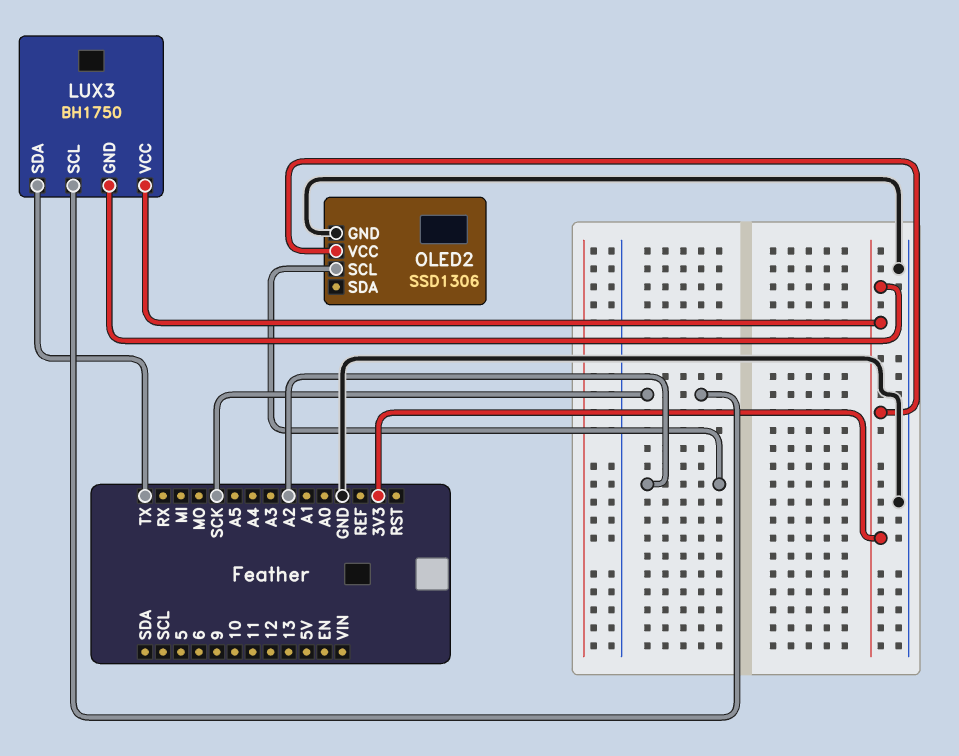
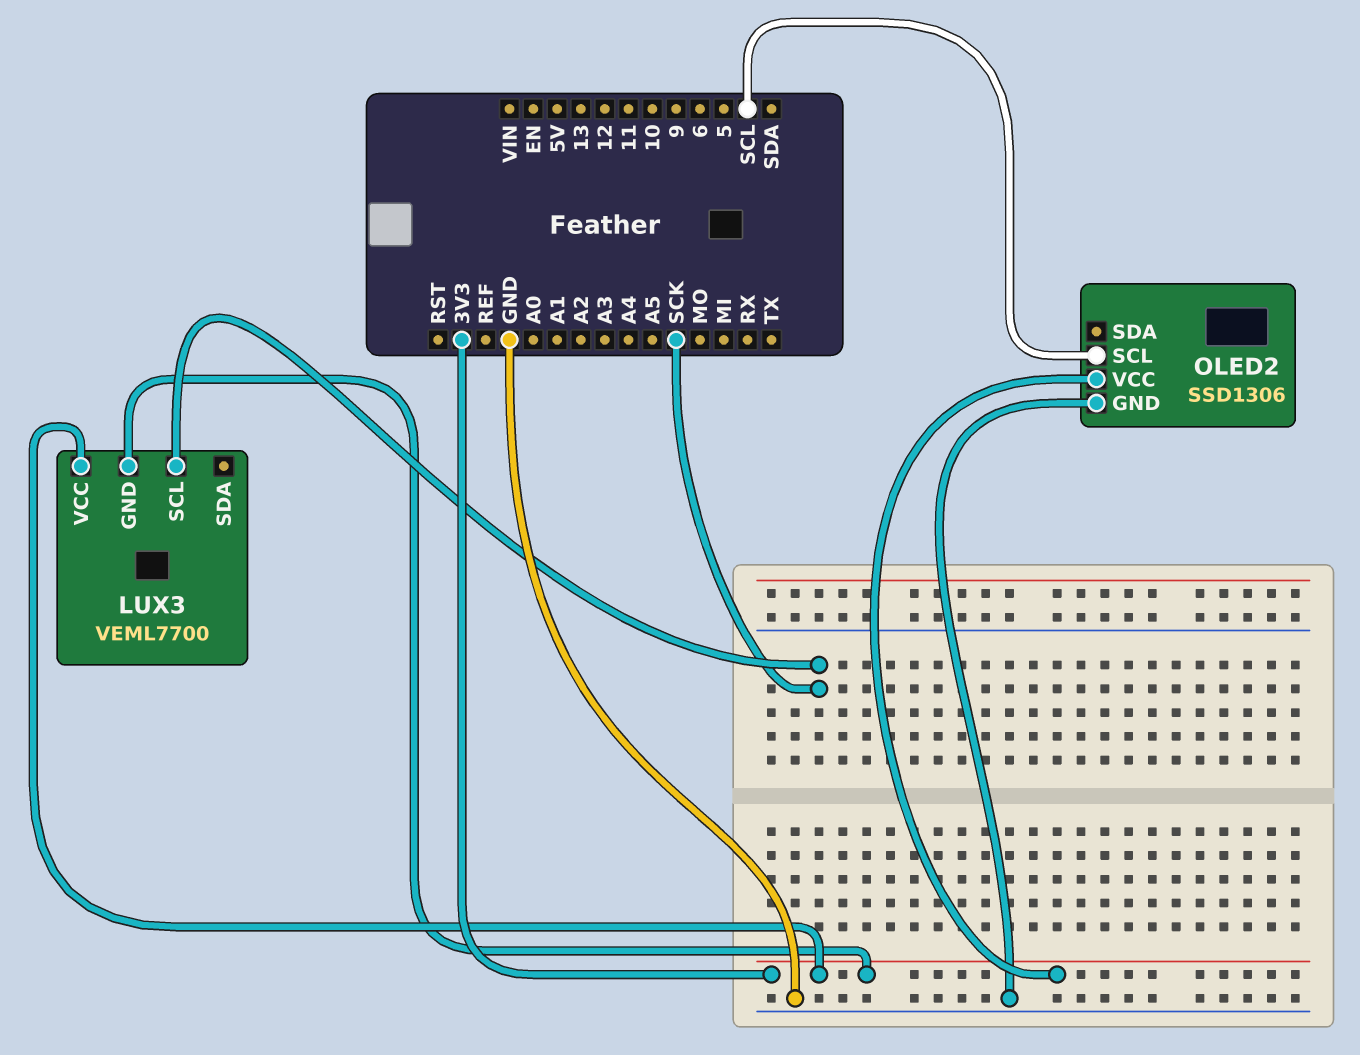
LUX3: BH1750 -> VEML7700
LUX3 pin SDA: TX -> none
OLED2 pin SCL: A2 -> SCL

